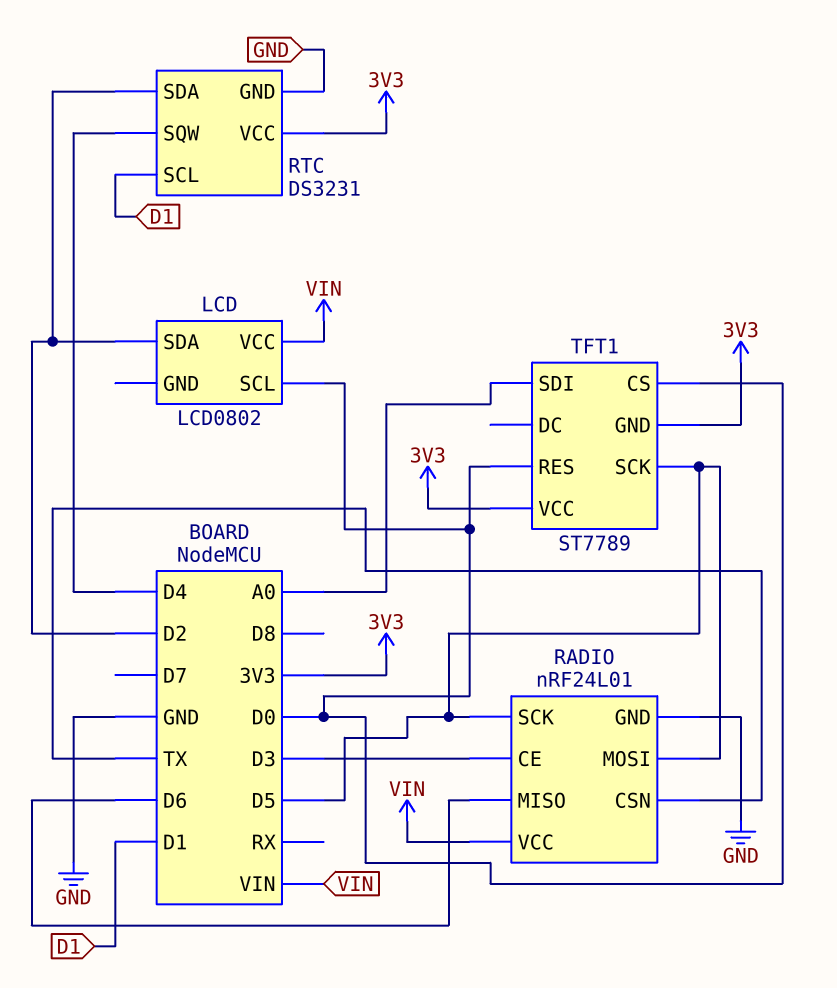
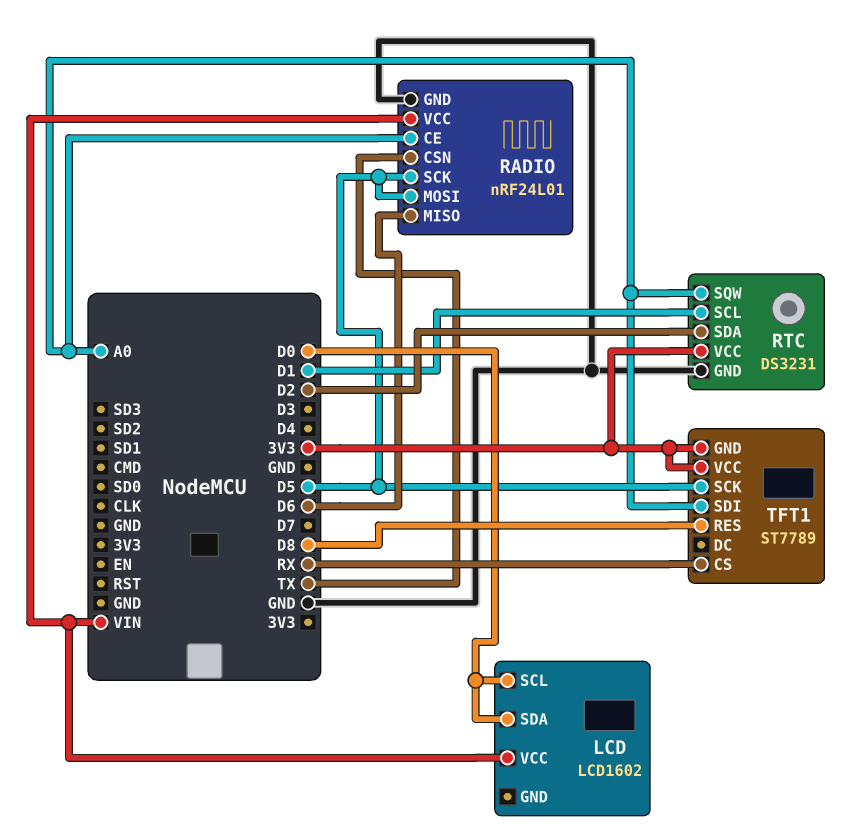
LCD: LCD0802 -> LCD1602
LCD pin SDA: D2 -> D0
RADIO pin CE: D3 -> A0
RTC pin SQW: D4 -> A0
TFT1 pin CS: D0 -> RX
TFT1 pin RES: D0 -> D8

